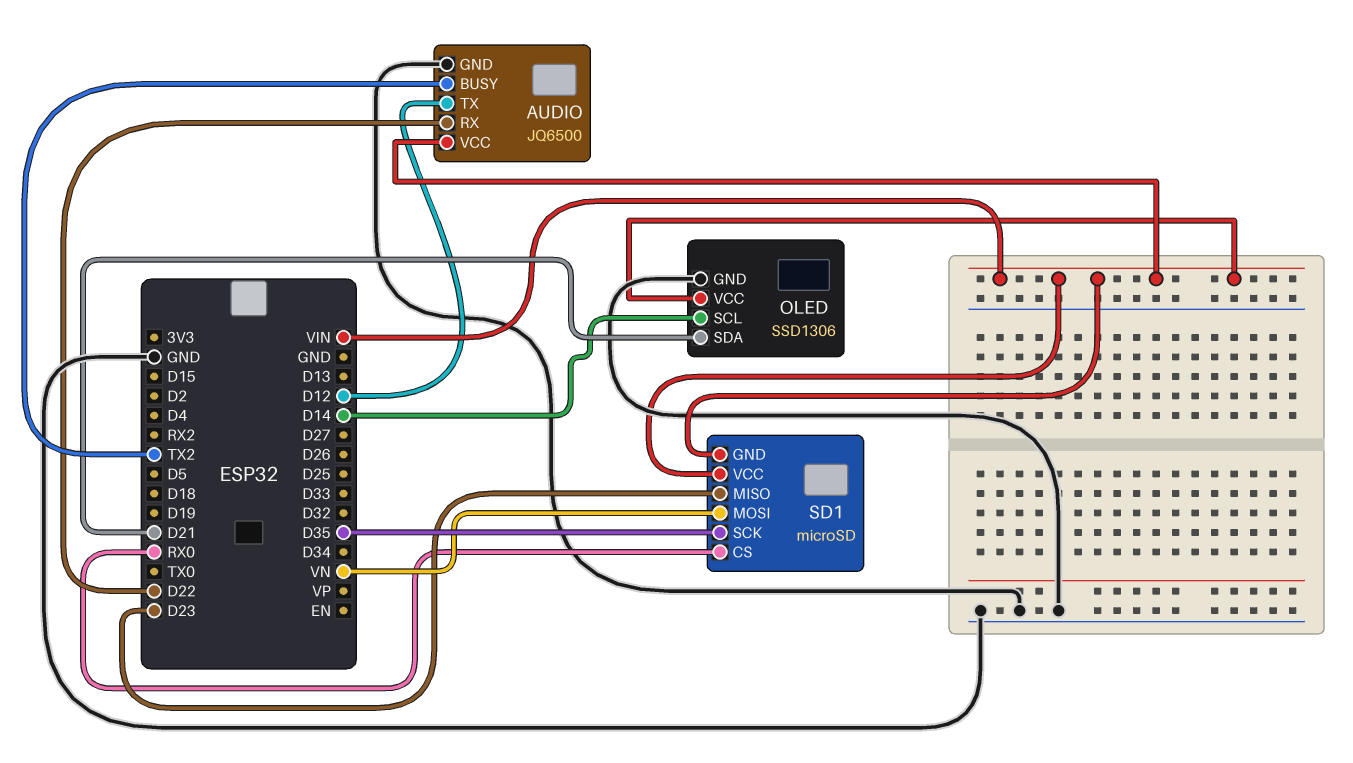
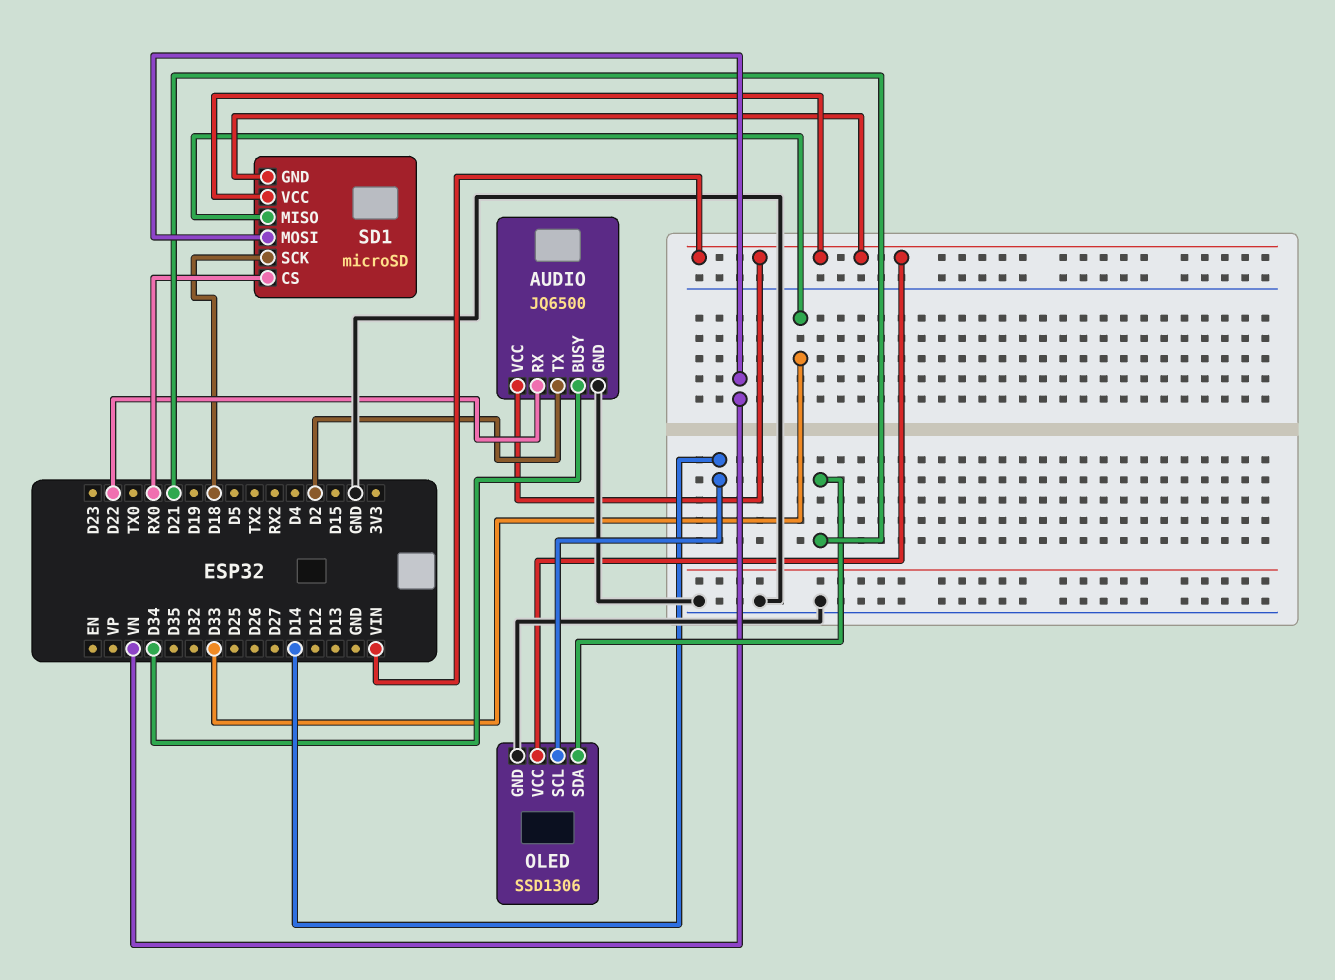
AUDIO pin BUSY: TX2 -> D34
AUDIO pin TX: D12 -> D2
SD1 pin MISO: D23 -> D33
SD1 pin SCK: D35 -> D18

